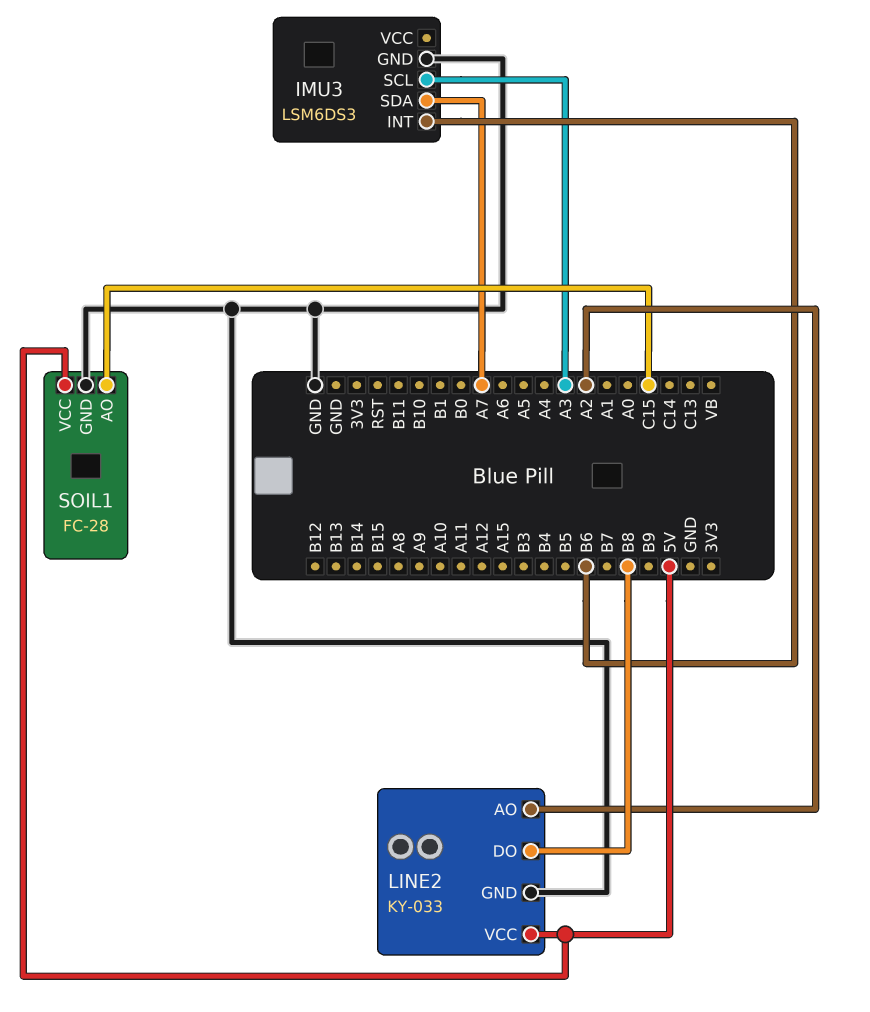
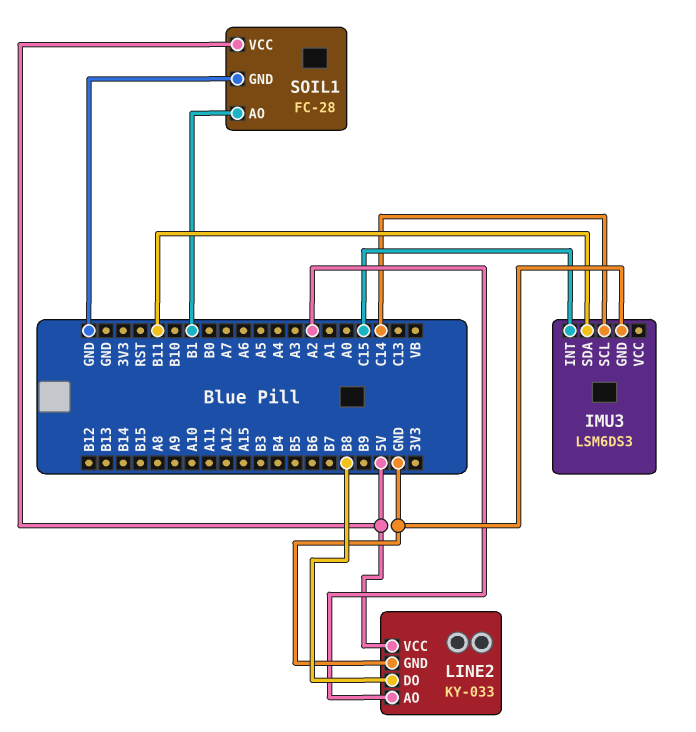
IMU3 pin INT: B6 -> C15
IMU3 pin SCL: A3 -> C14
IMU3 pin SDA: A7 -> B11
SOIL1 pin AO: C15 -> B1

